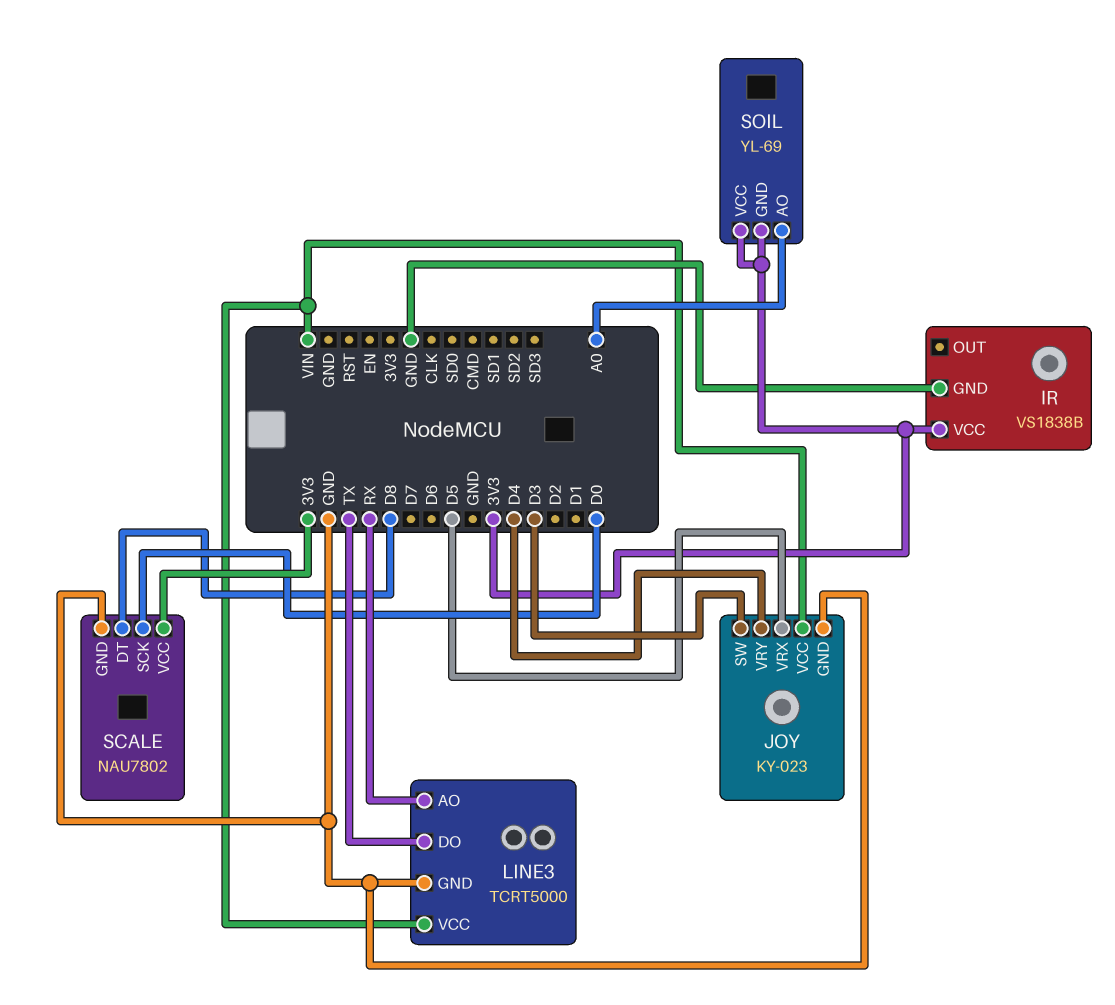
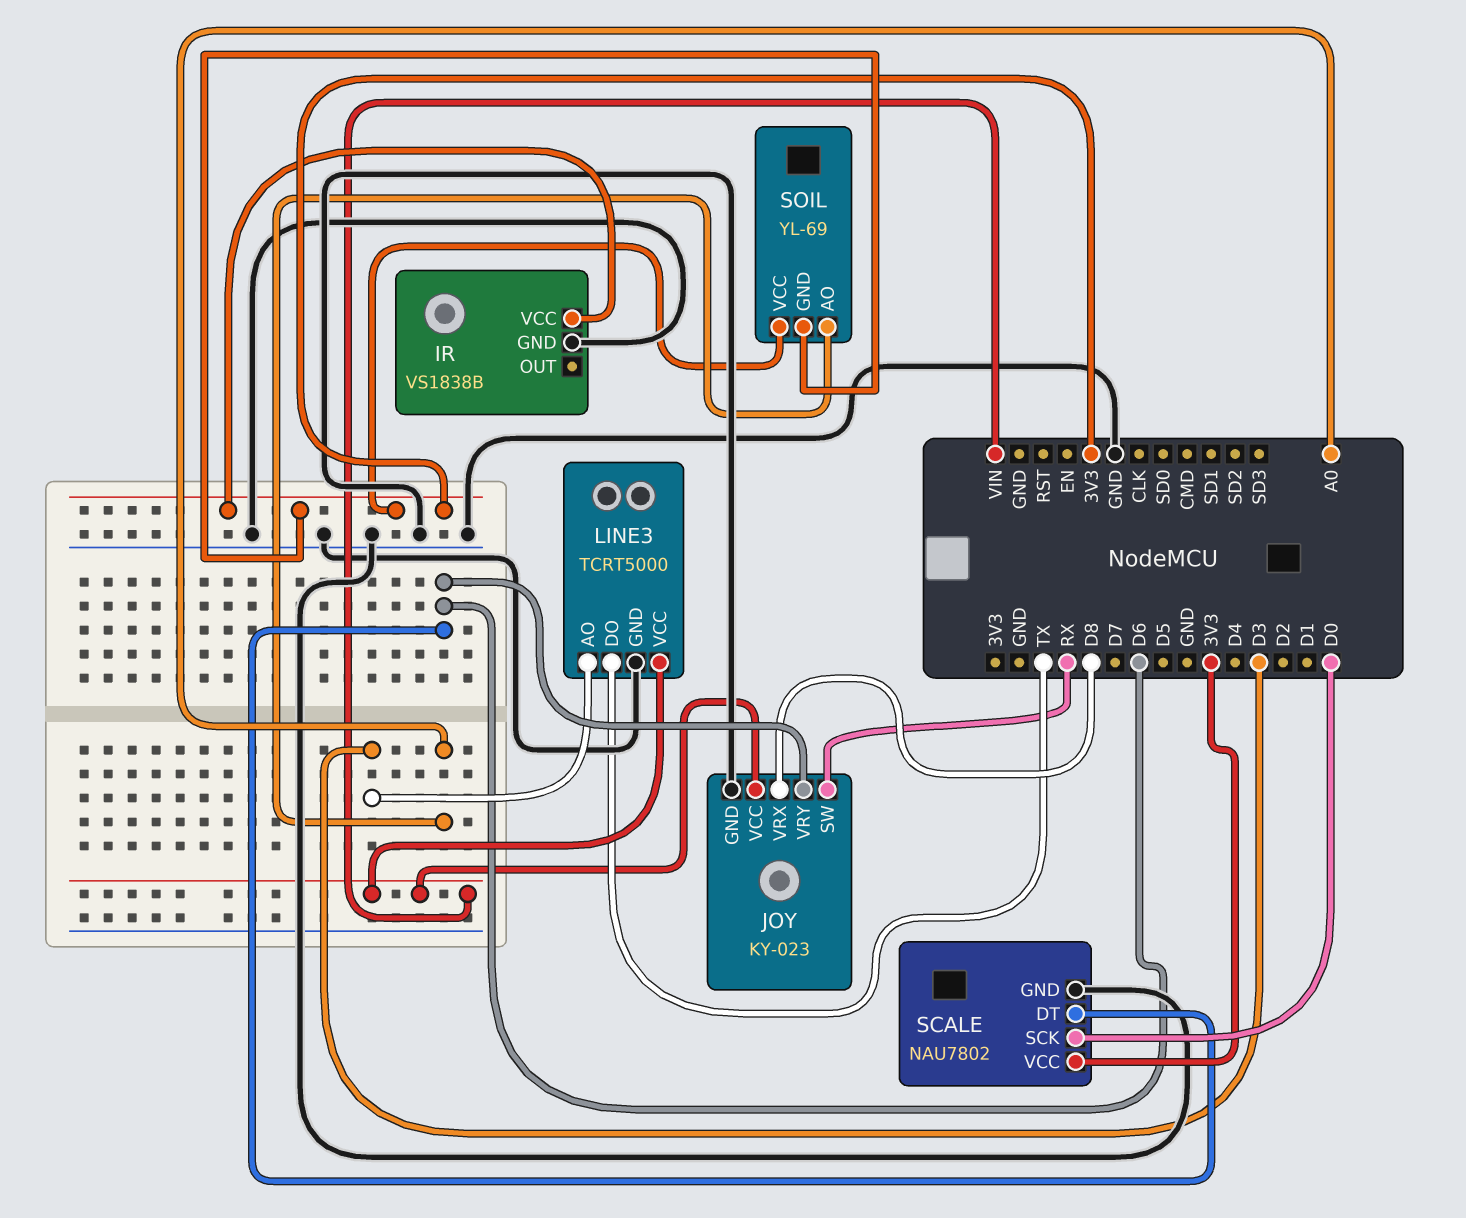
JOY pin SW: D3 -> RX
JOY pin VRX: D5 -> D8
JOY pin VRY: D4 -> D6
LINE3 pin AO: RX -> D3
SCALE pin DT: D8 -> D6

